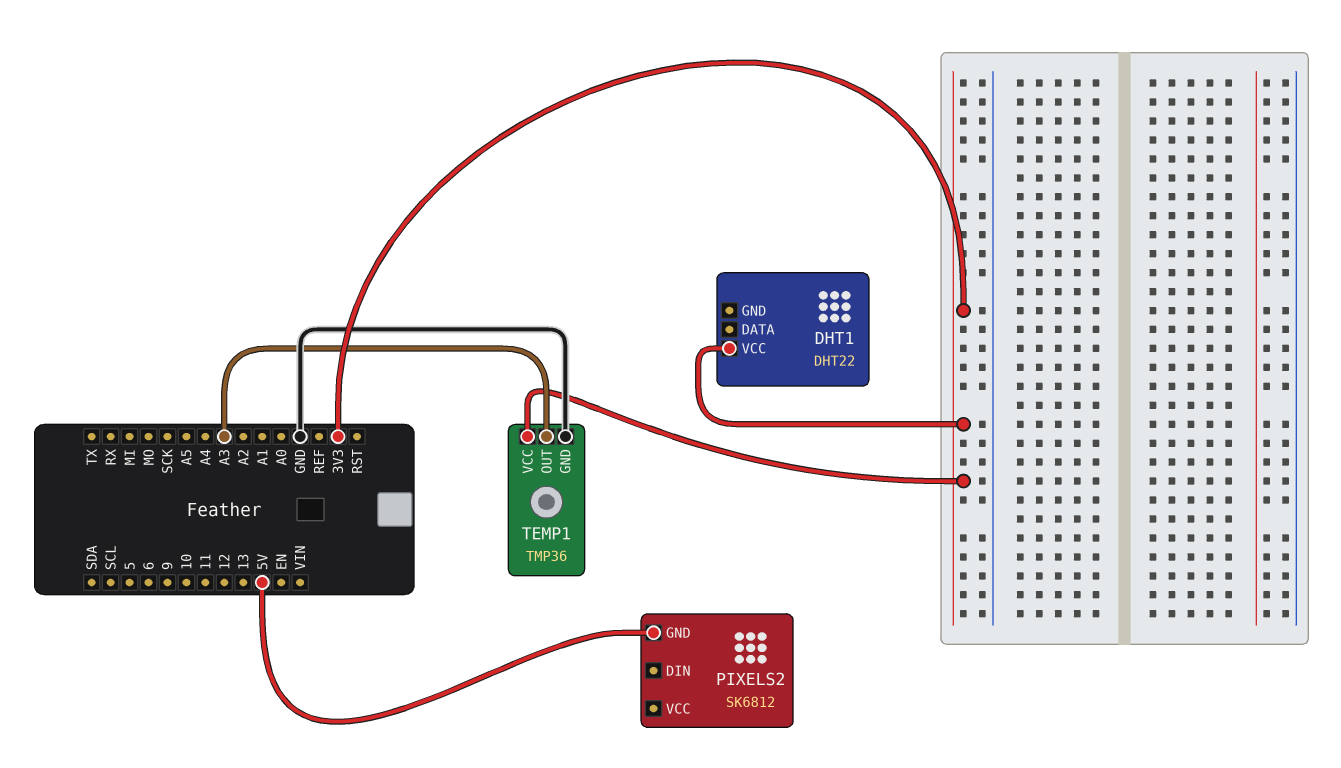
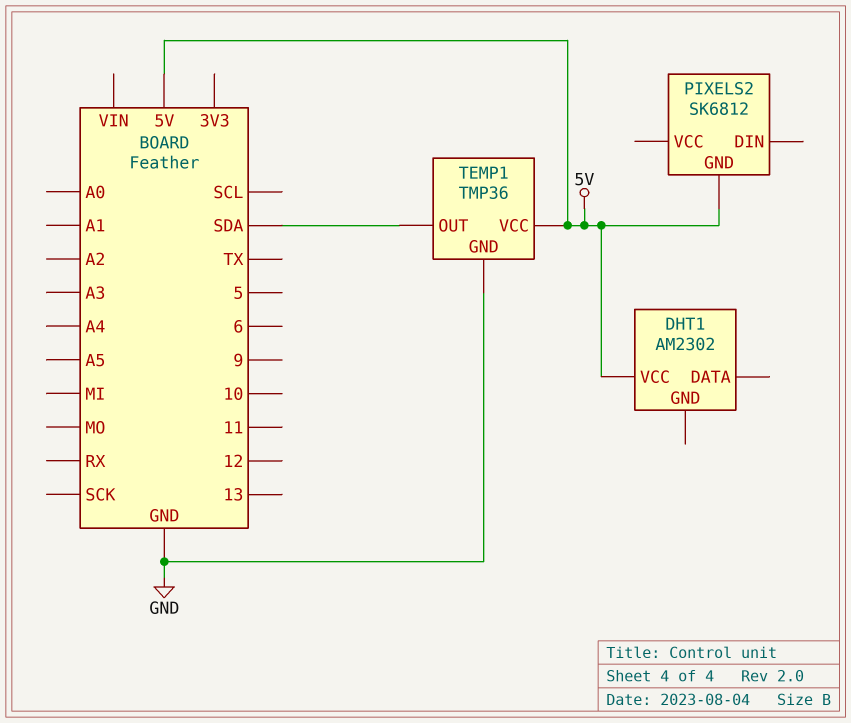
DHT1: DHT22 -> AM2302
DHT1 pin VCC: 3V3 -> 5V
TEMP1 pin OUT: A3 -> SDA
TEMP1 pin VCC: 3V3 -> 5V

